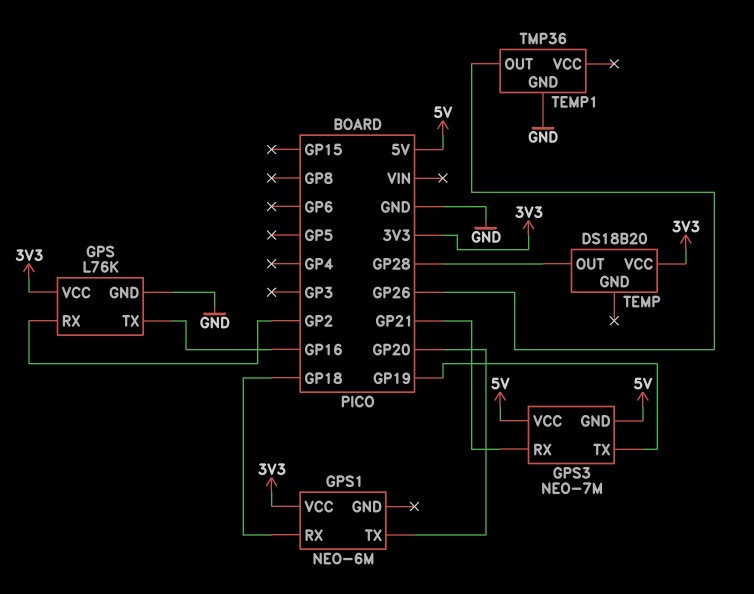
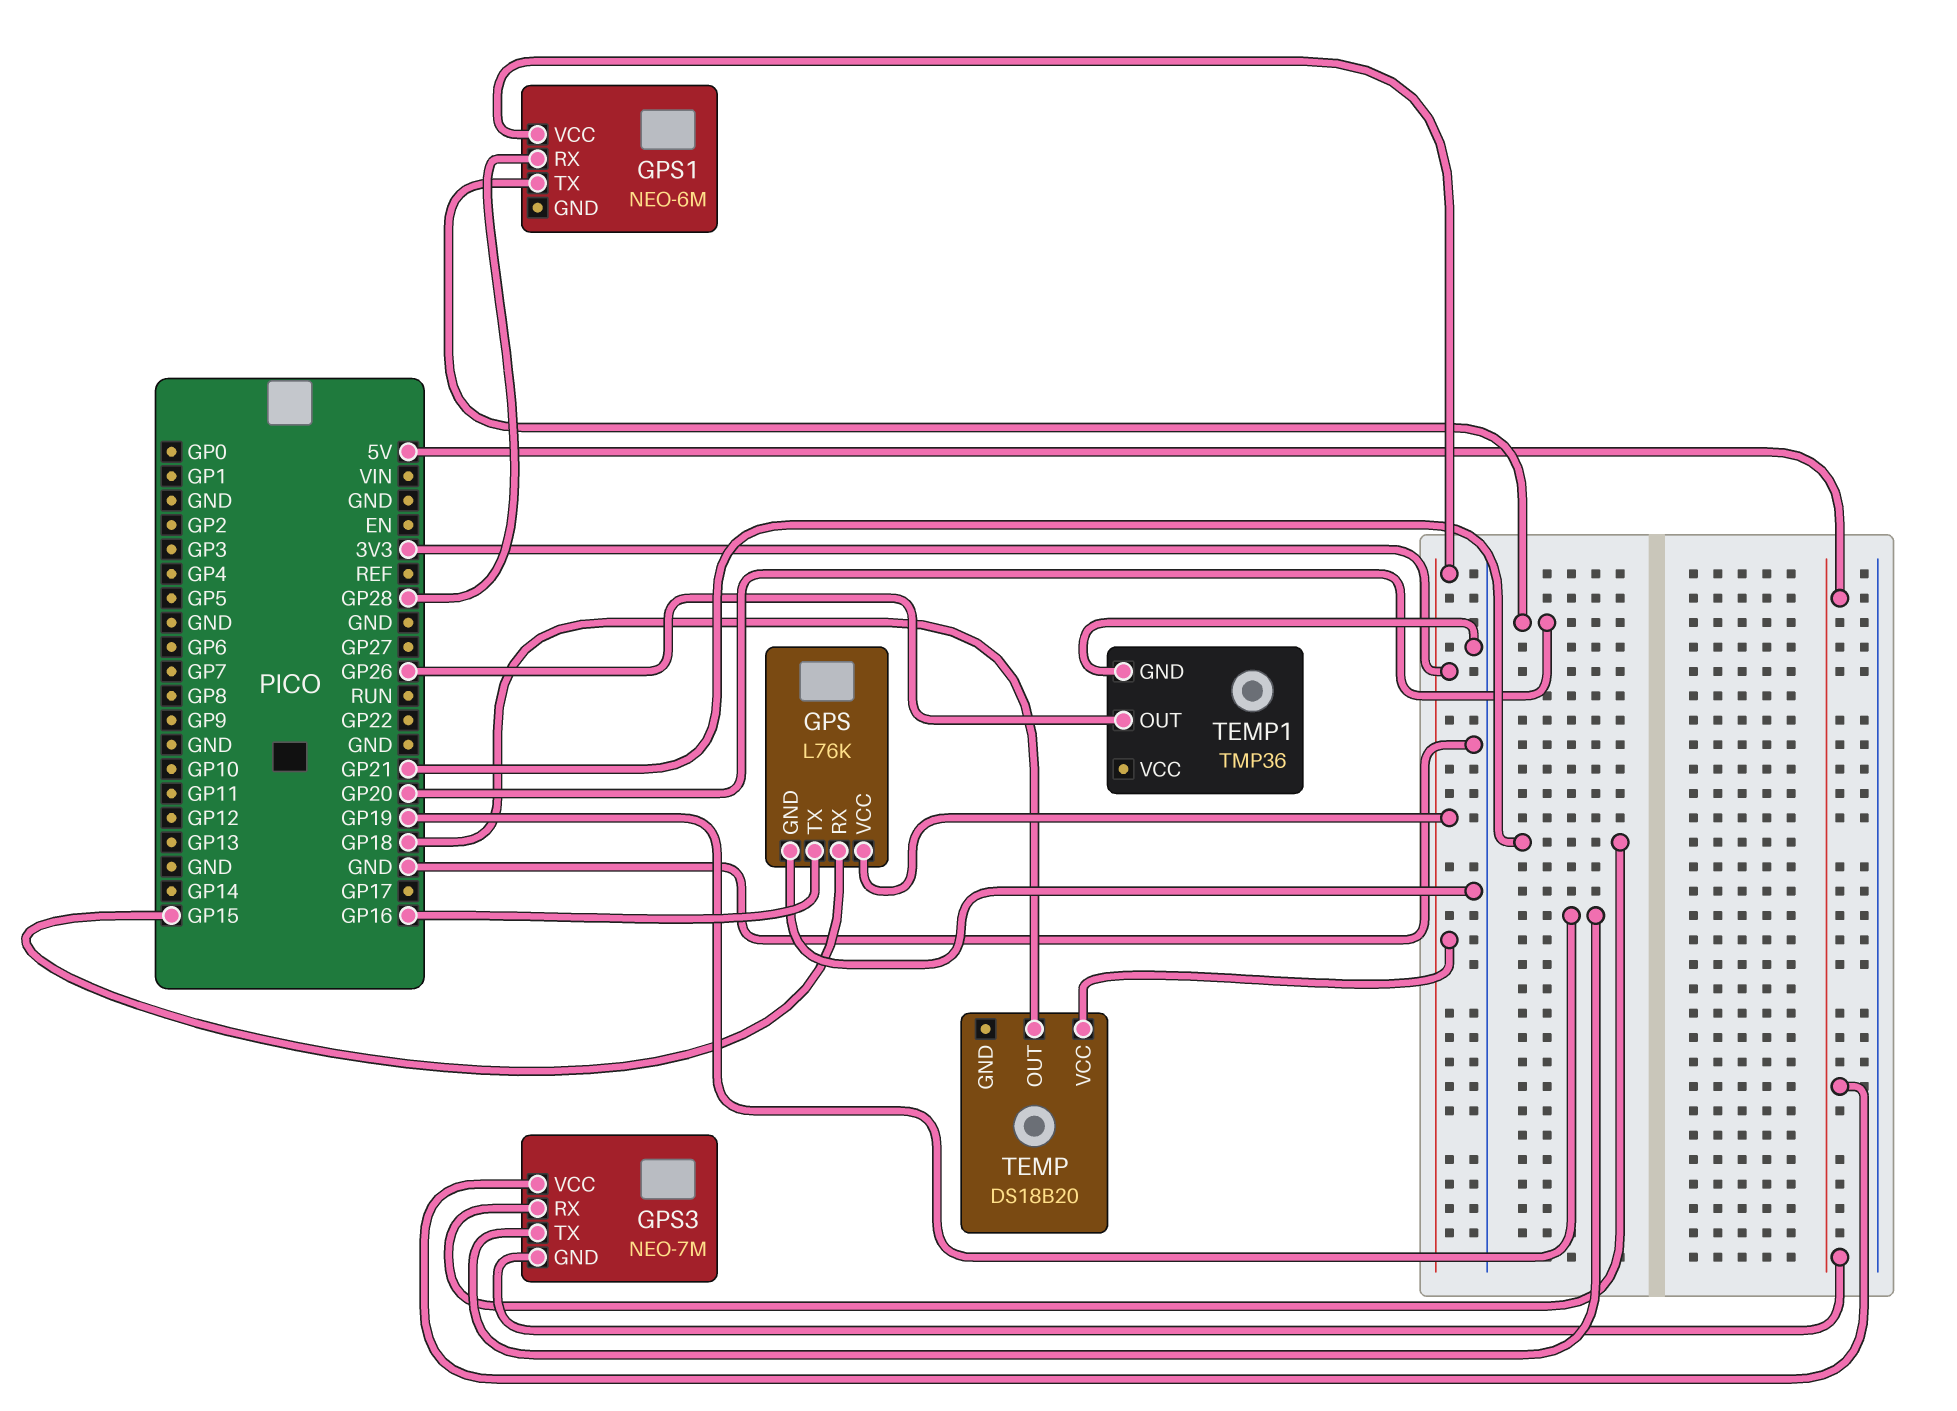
GPS pin RX: GP2 -> GP15
GPS1 pin RX: GP18 -> GP28
TEMP pin OUT: GP28 -> GP18

